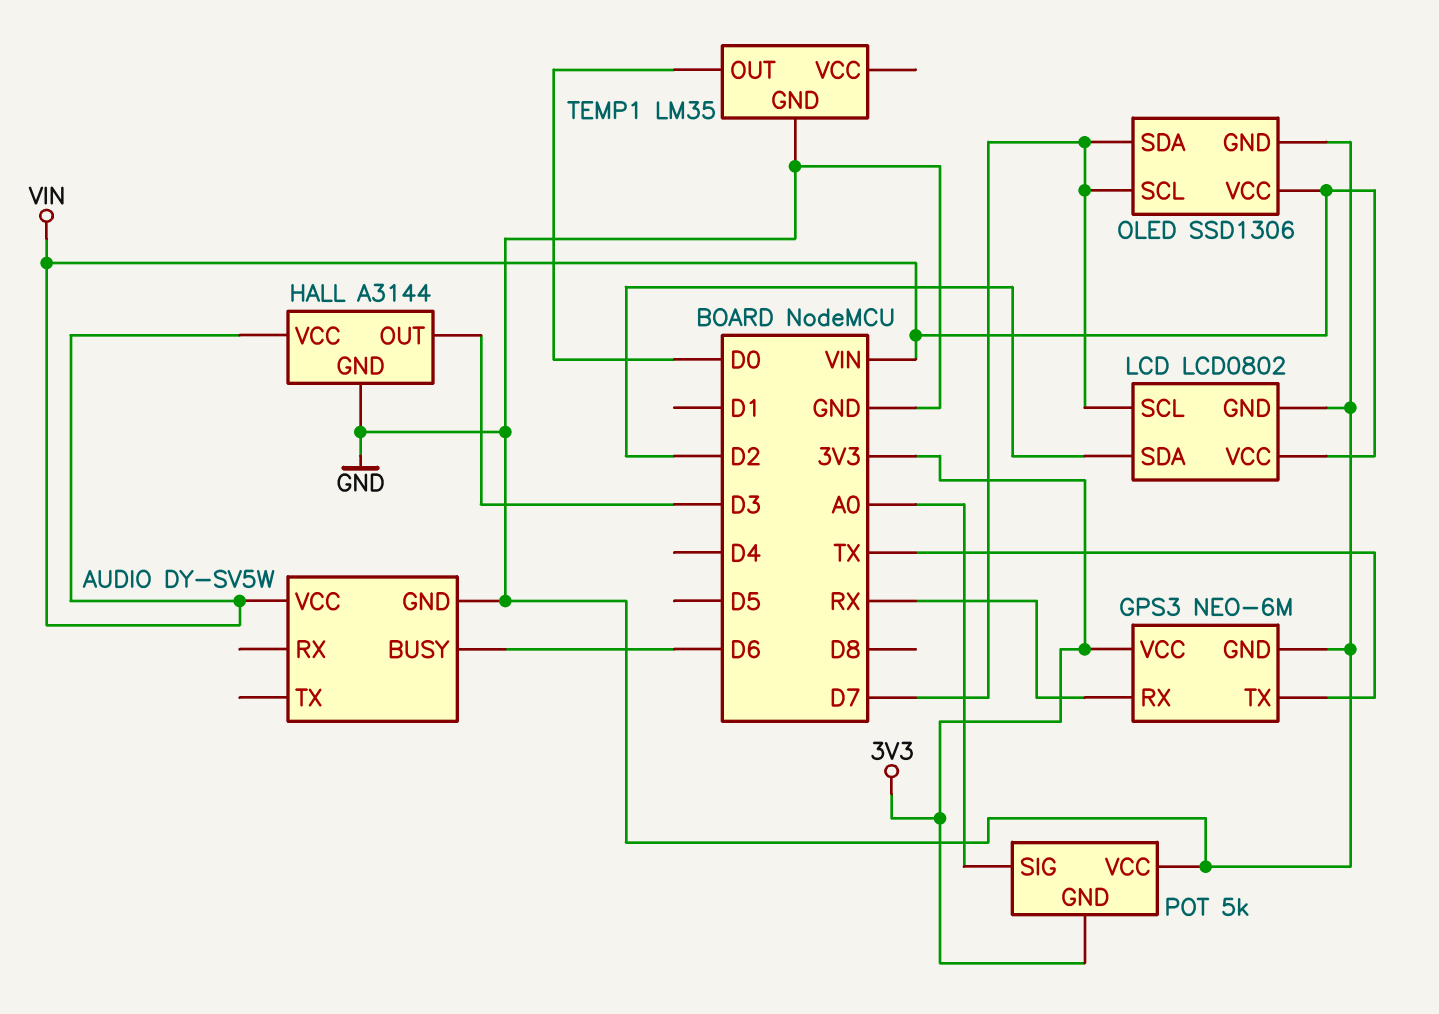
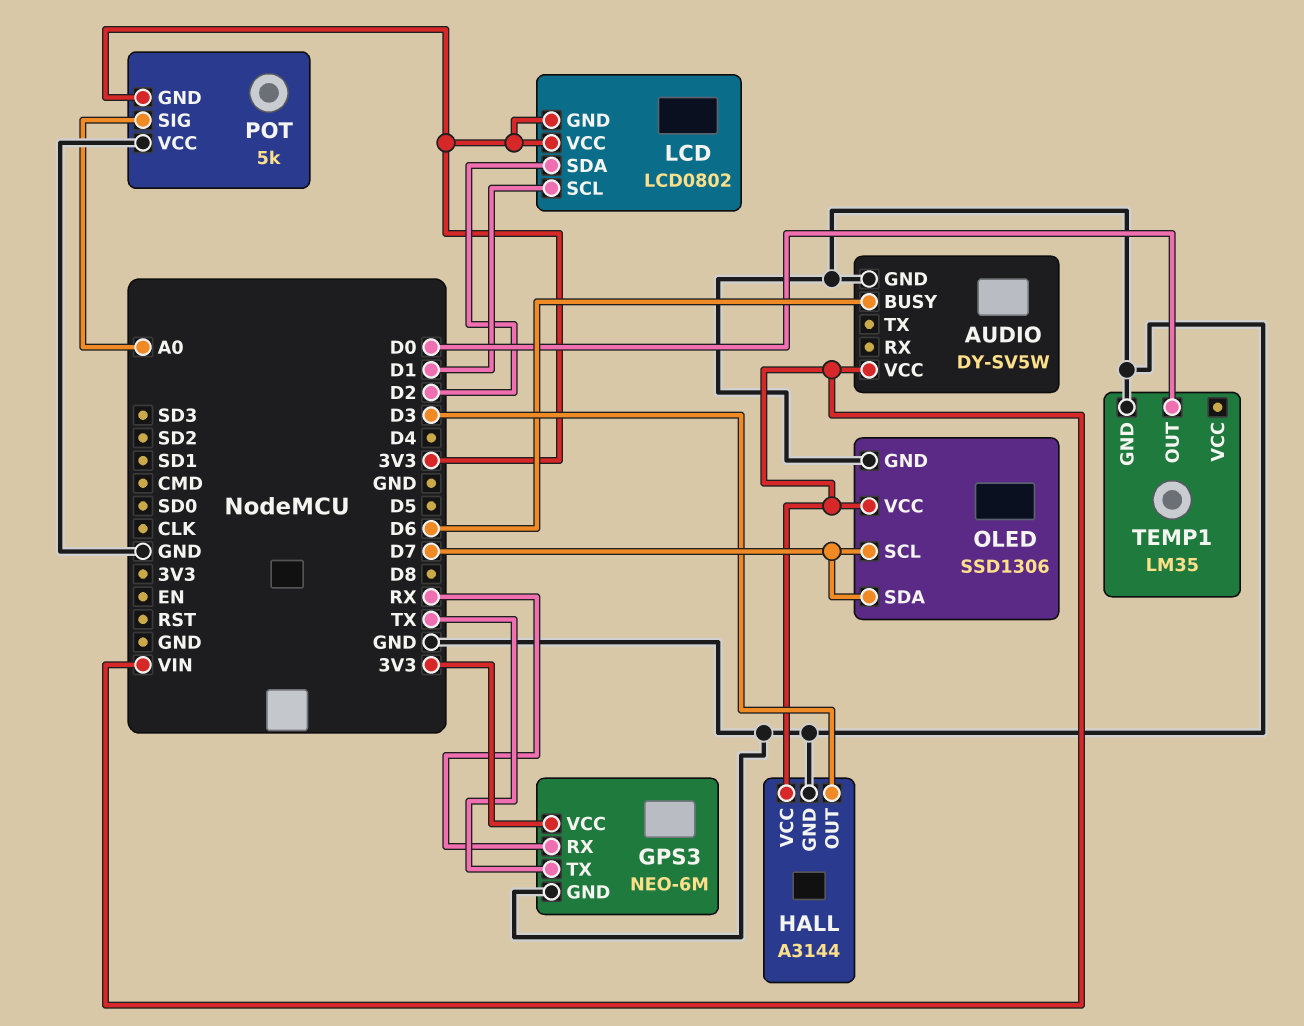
LCD pin GND: GND -> 3V3
LCD pin SCL: D7 -> D1
LCD pin VCC: VIN -> 3V3

